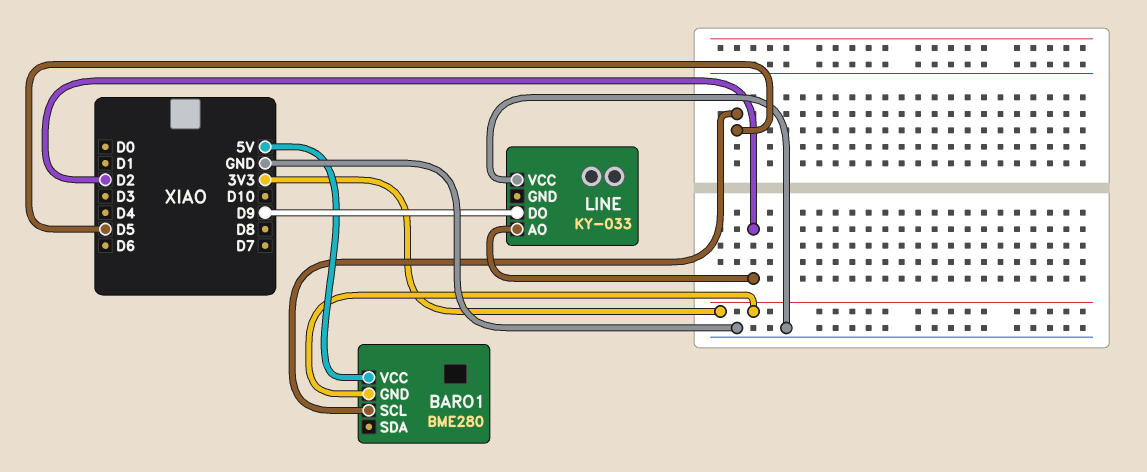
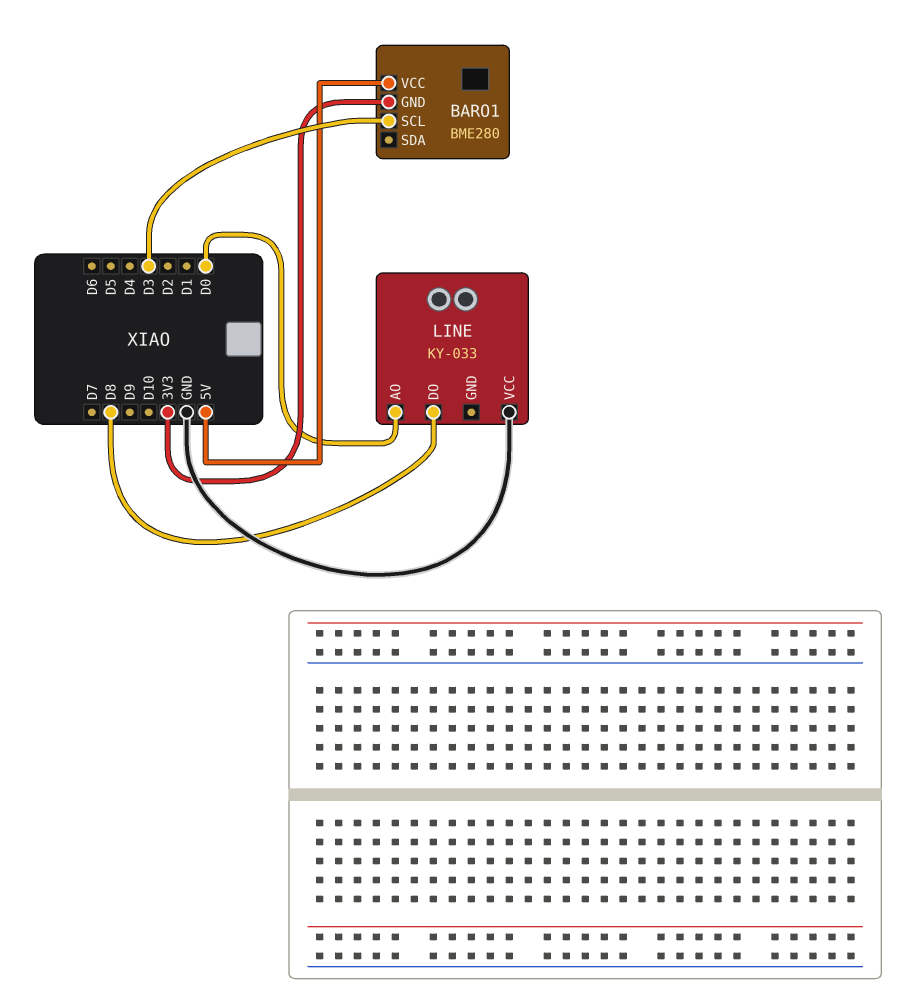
BARO1 pin SCL: D5 -> D3
LINE pin AO: D2 -> D0
LINE pin DO: D9 -> D8

